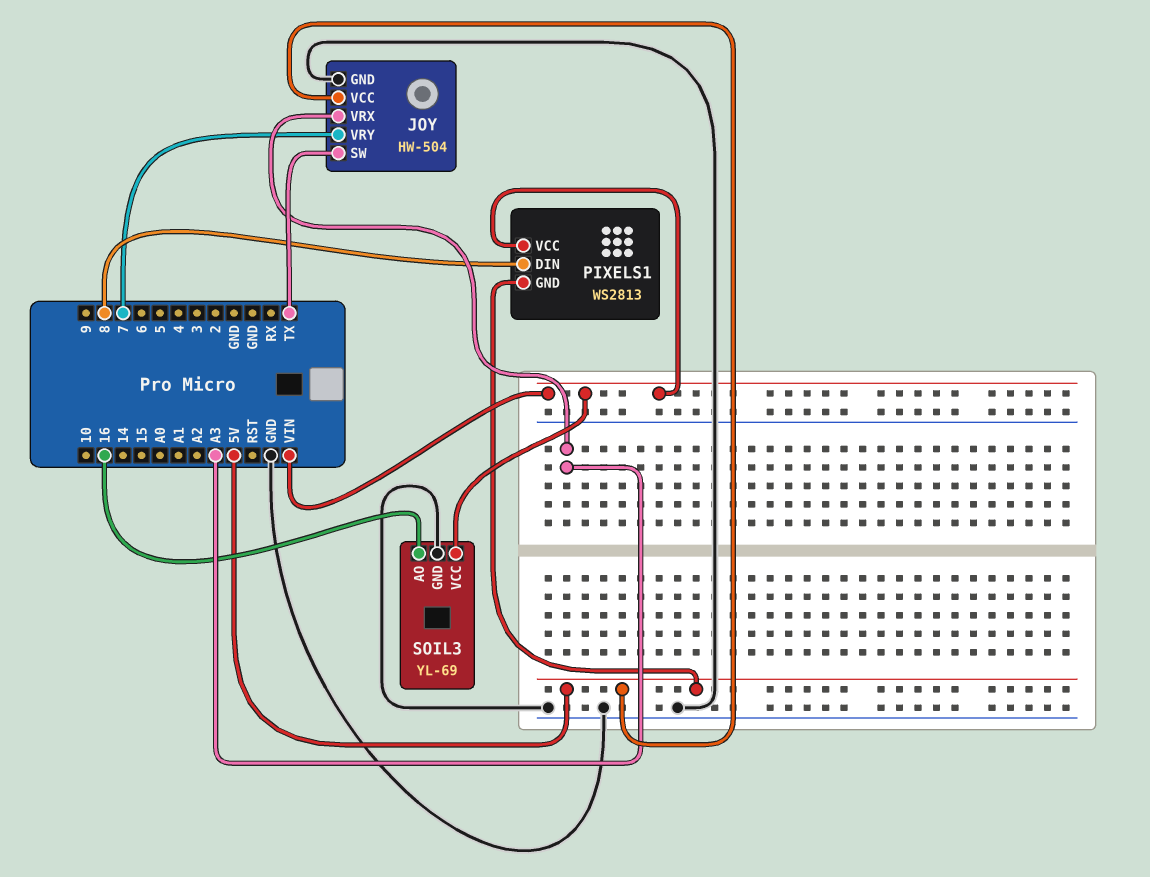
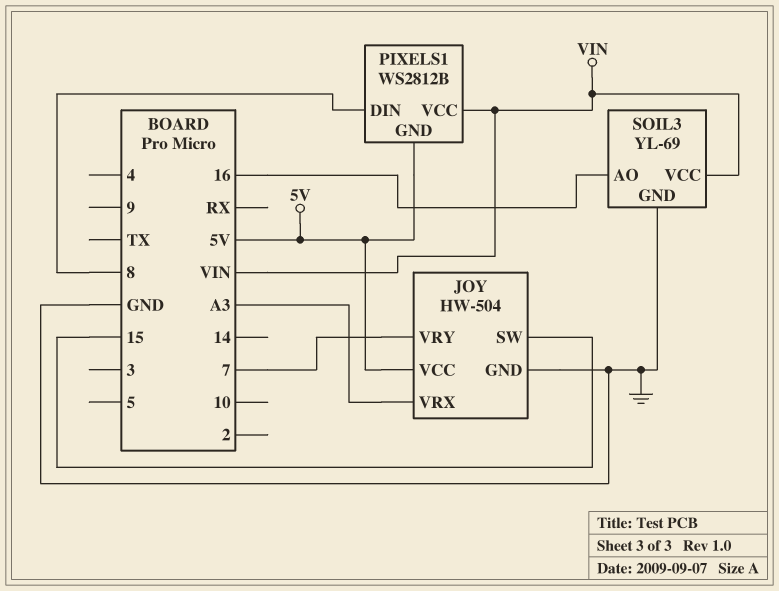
JOY pin SW: TX -> 15
PIXELS1: WS2813 -> WS2812B

